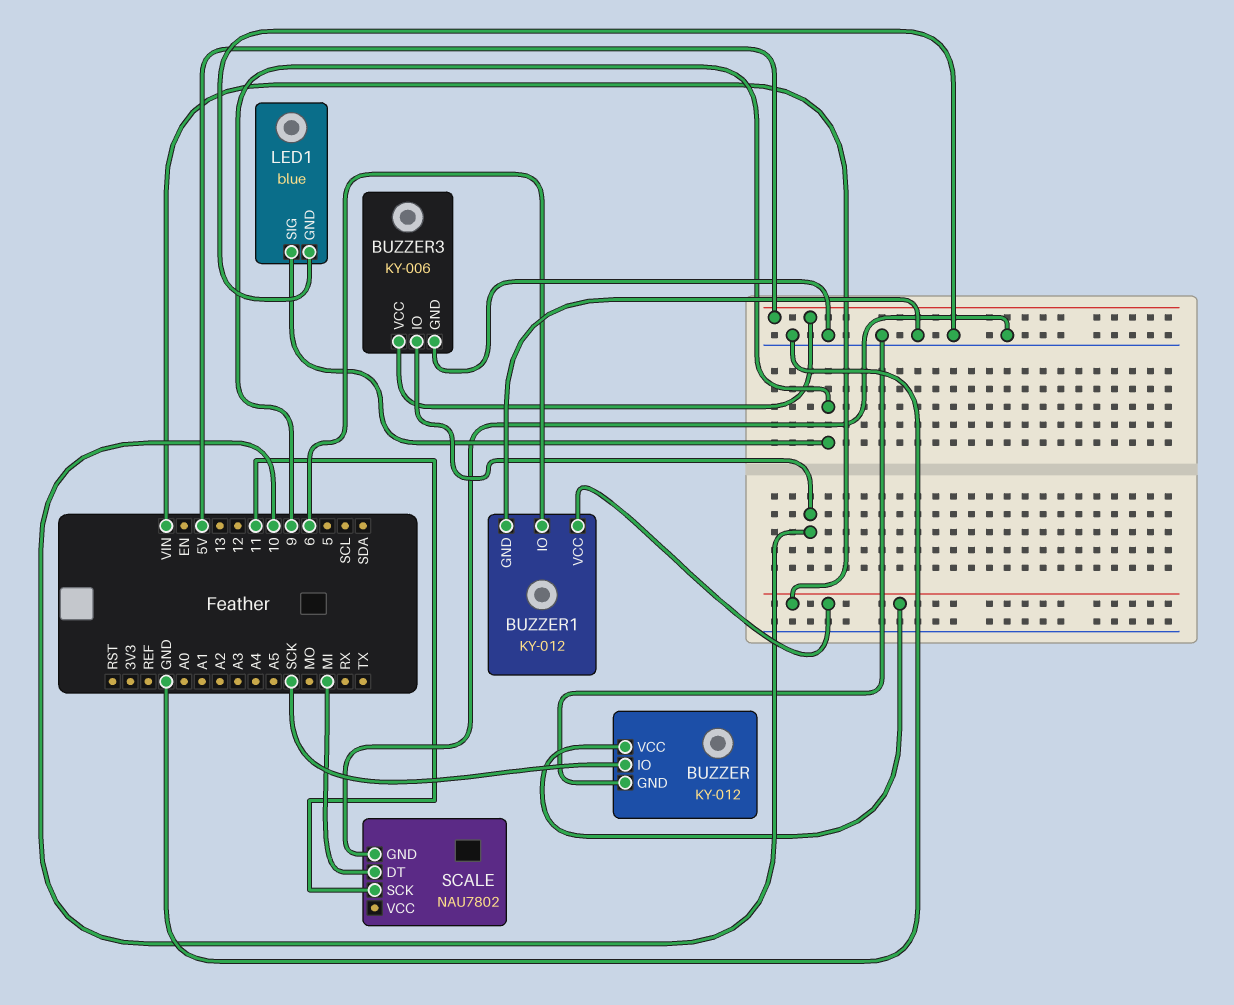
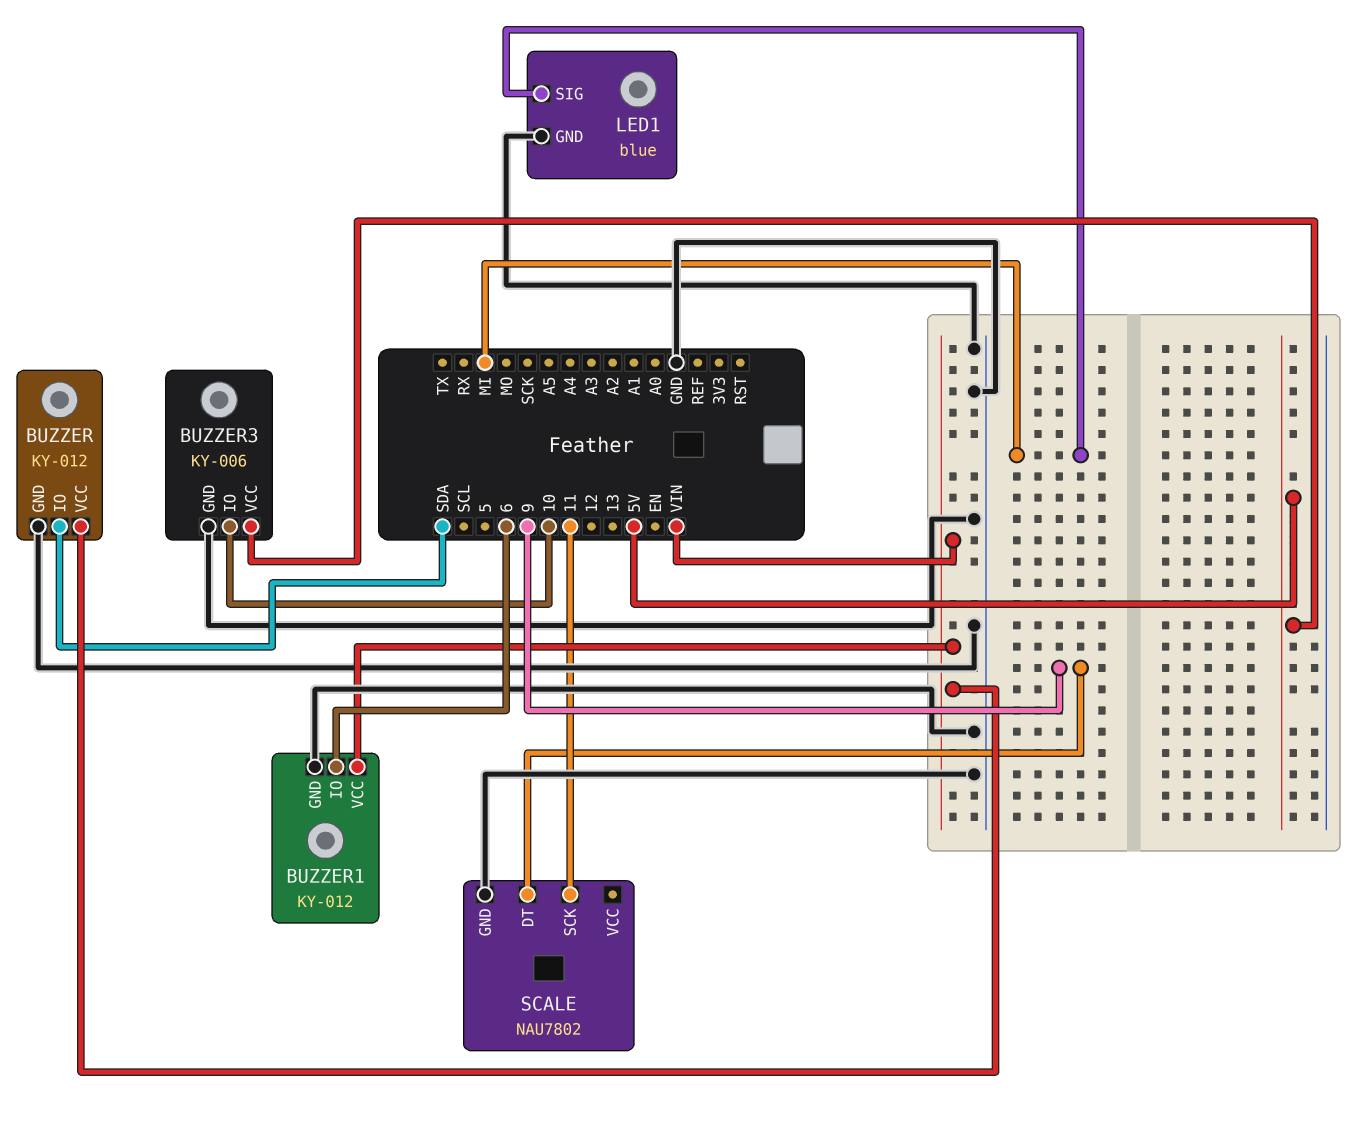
BUZZER pin IO: SCK -> SDA
LED1 pin SIG: 9 -> MI
SCALE pin DT: MI -> 9

